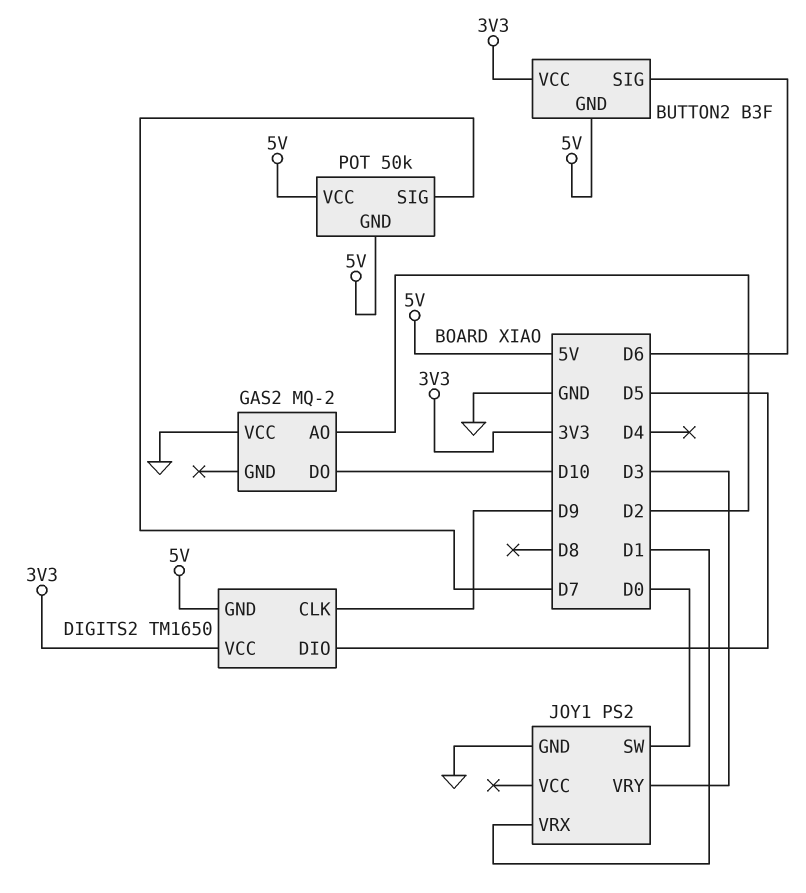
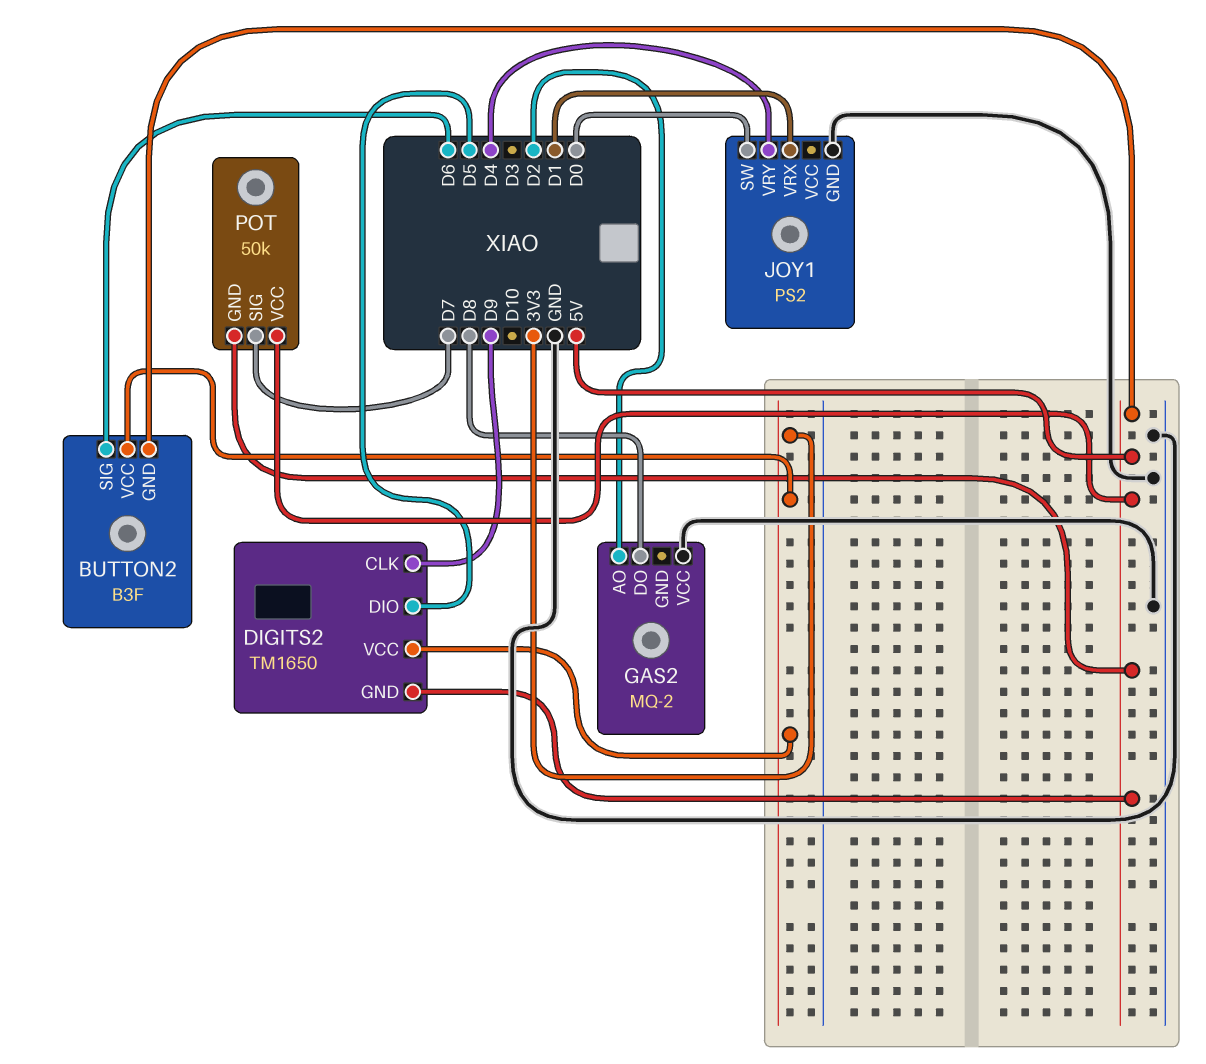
GAS2 pin DO: D10 -> D8
JOY1 pin VRY: D3 -> D4

